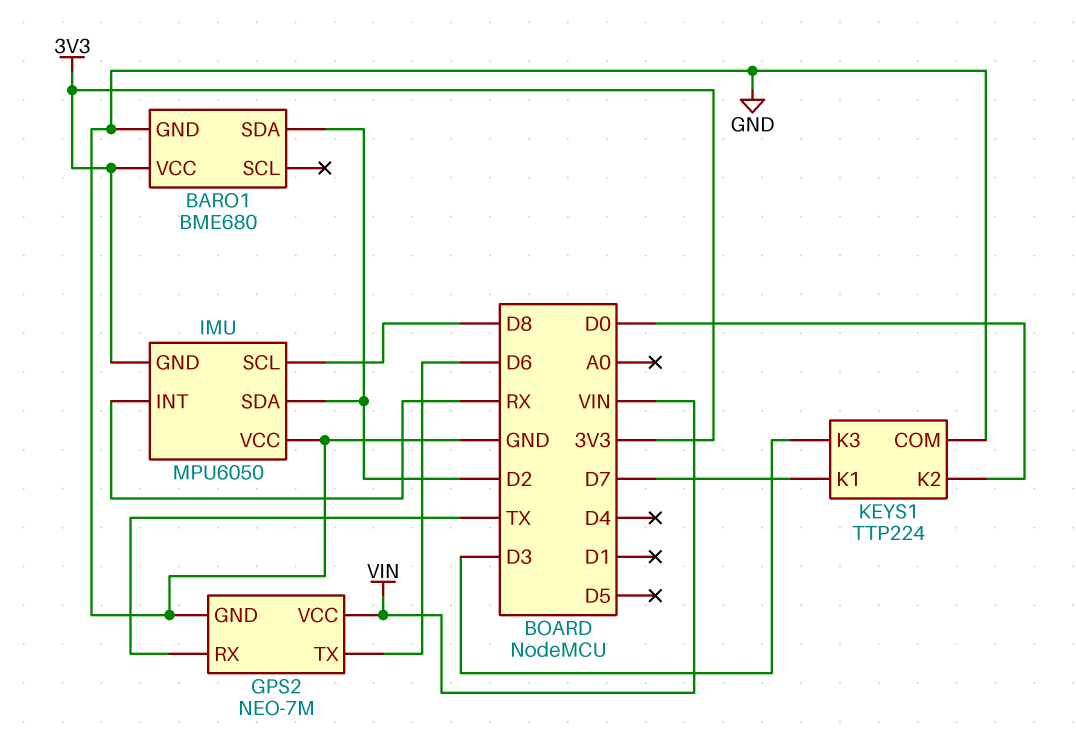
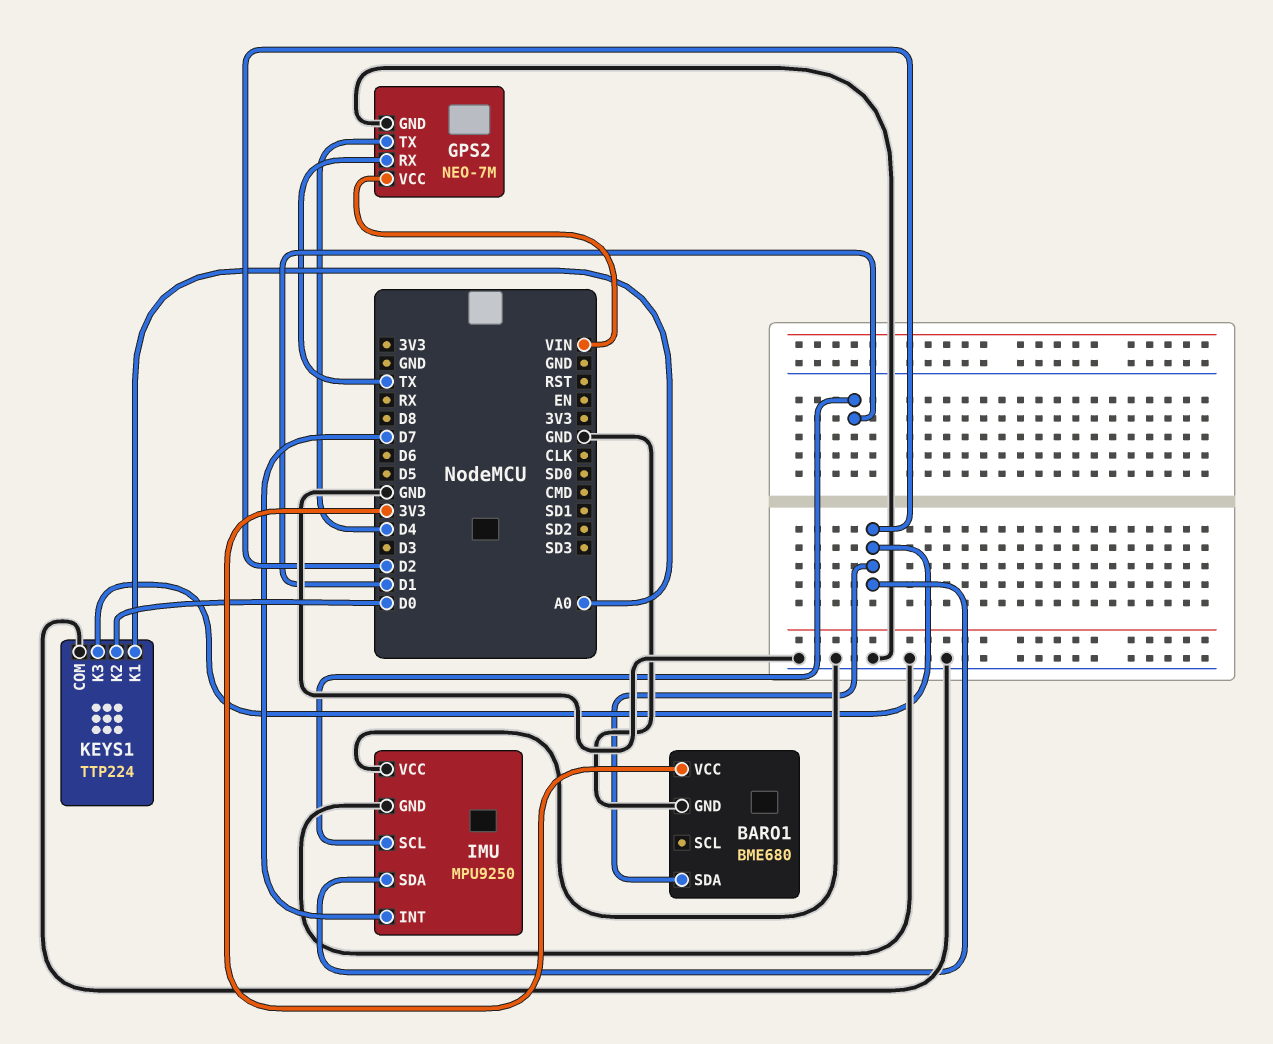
GPS2 pin TX: D6 -> D4
IMU: MPU6050 -> MPU9250
IMU pin GND: 3V3 -> GND
IMU pin INT: RX -> D7
IMU pin SCL: D8 -> D1
KEYS1 pin K1: D7 -> A0
KEYS1 pin K3: D3 -> D2

